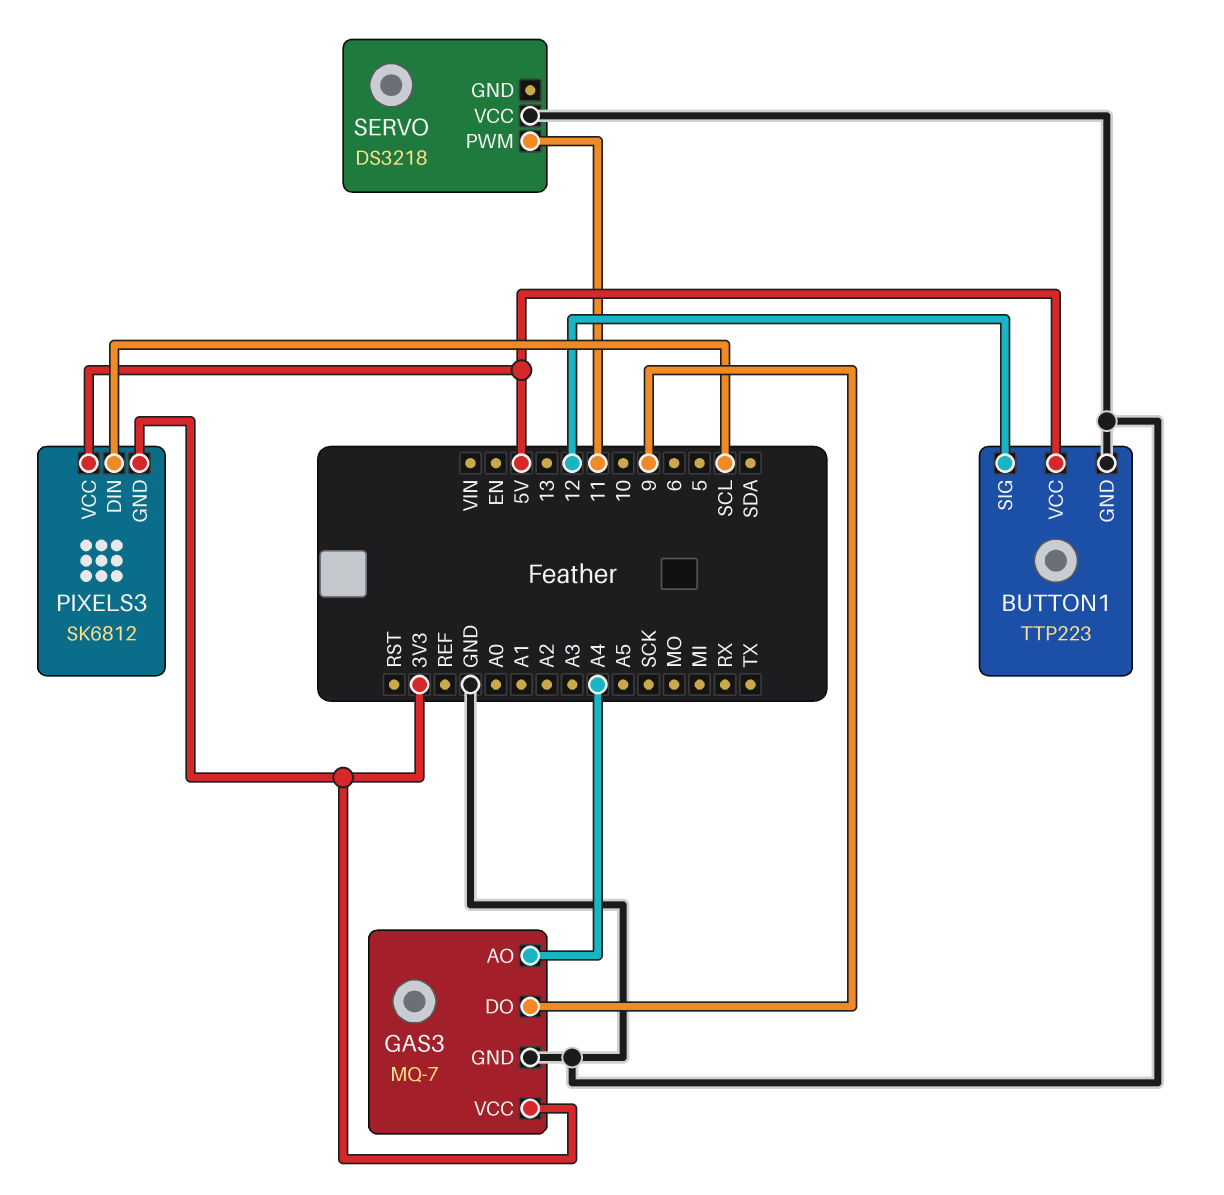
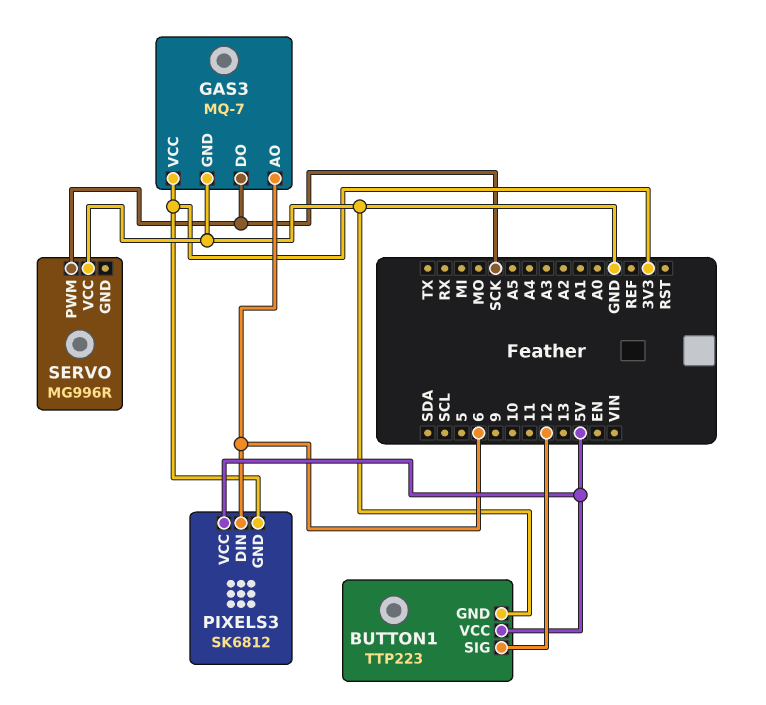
GAS3 pin AO: A4 -> 6
GAS3 pin DO: 9 -> SCK
PIXELS3 pin DIN: SCL -> 6
SERVO: DS3218 -> MG996R
SERVO pin PWM: 11 -> SCK

